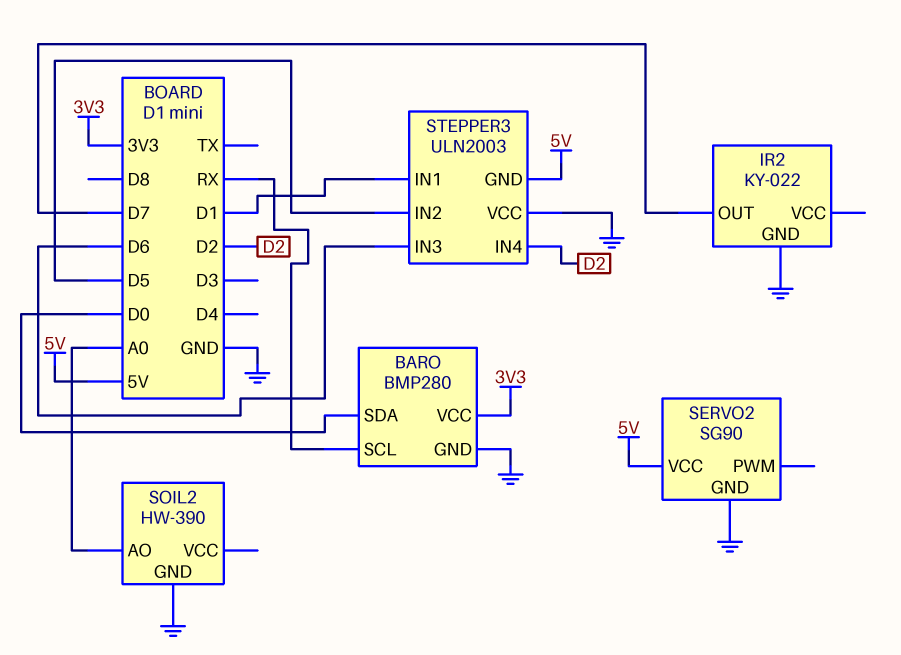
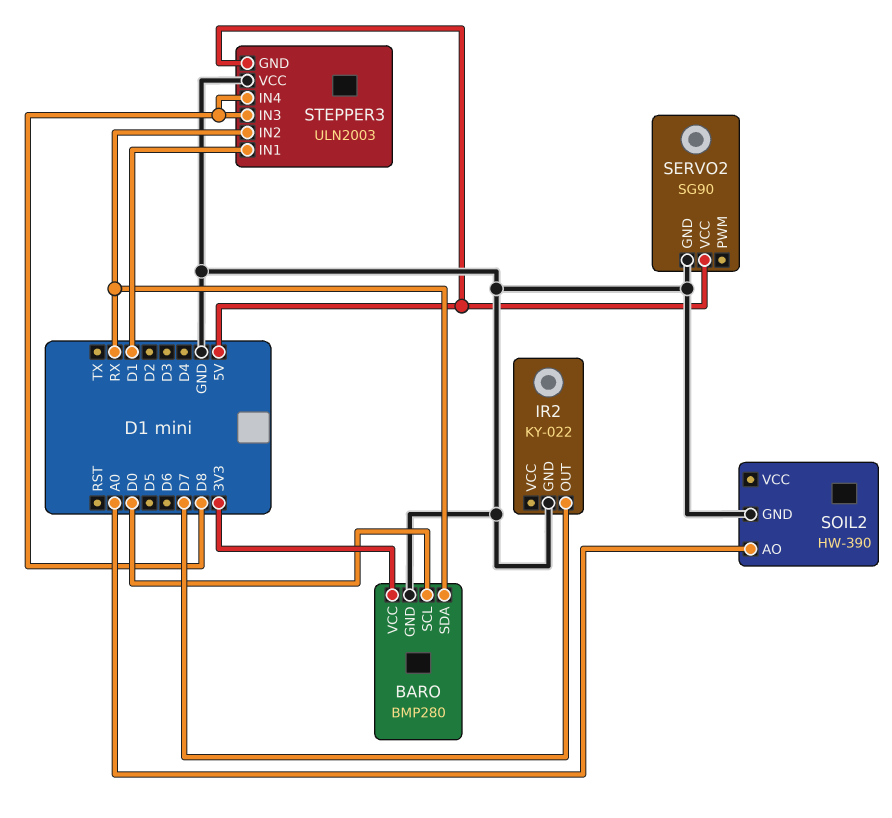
BARO pin SCL: RX -> D0
BARO pin SDA: D0 -> RX
STEPPER3 pin IN2: D5 -> RX
STEPPER3 pin IN3: D6 -> D8
STEPPER3 pin IN4: D2 -> D8

